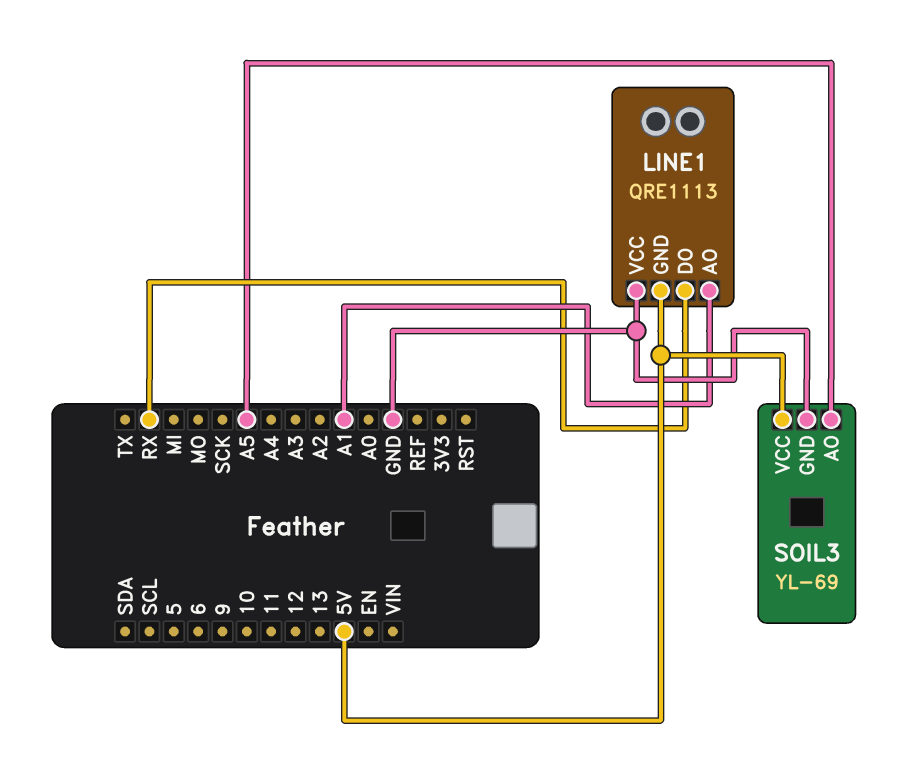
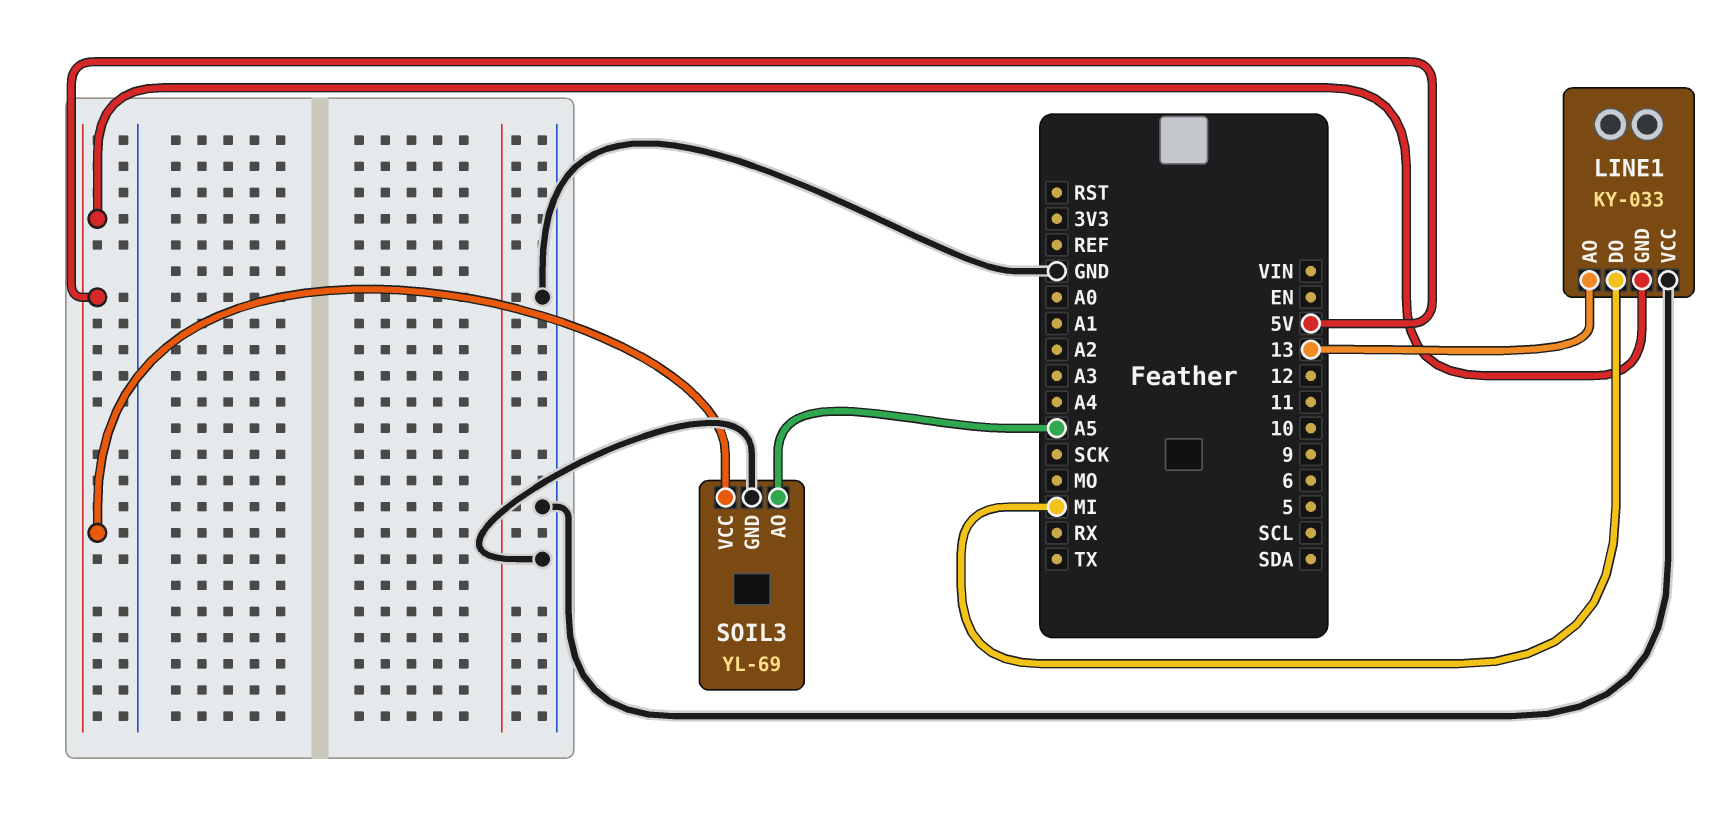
LINE1: QRE1113 -> KY-033
LINE1 pin AO: A1 -> 13
LINE1 pin DO: RX -> MI

